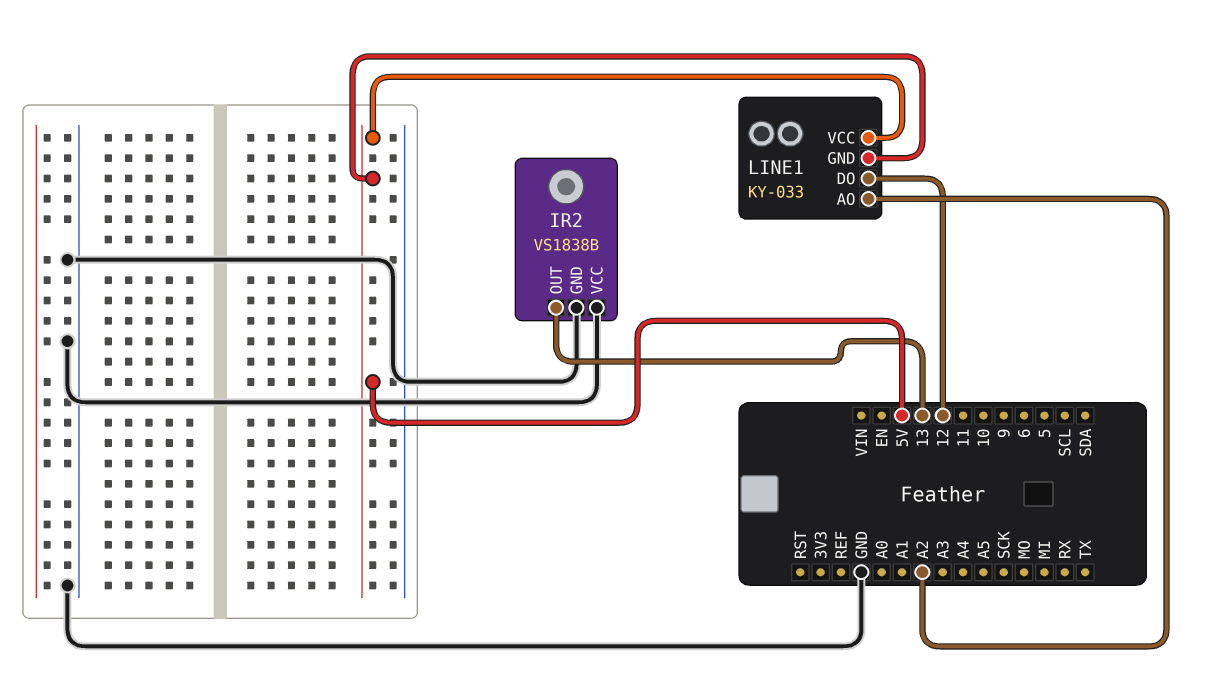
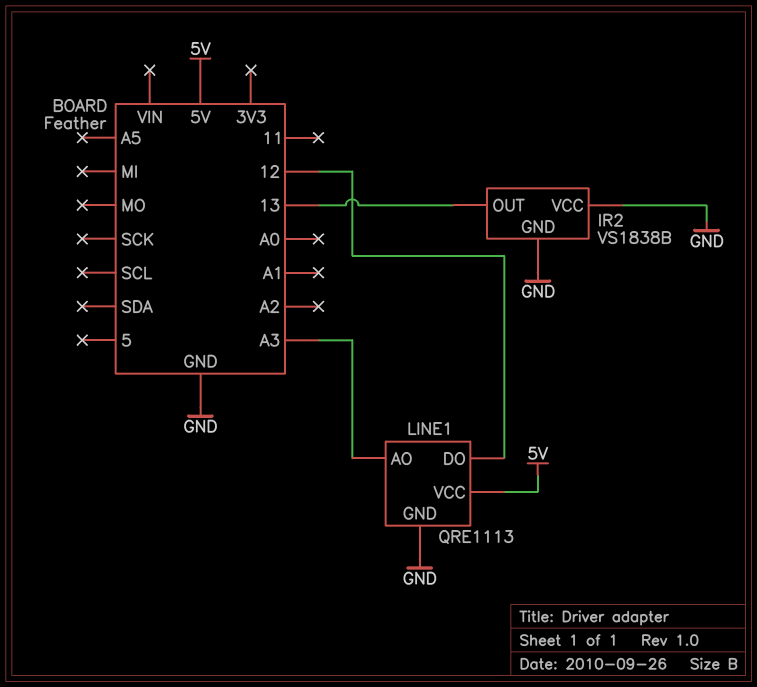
LINE1: KY-033 -> QRE1113
LINE1 pin AO: A2 -> A3
LINE1 pin GND: 5V -> GND

